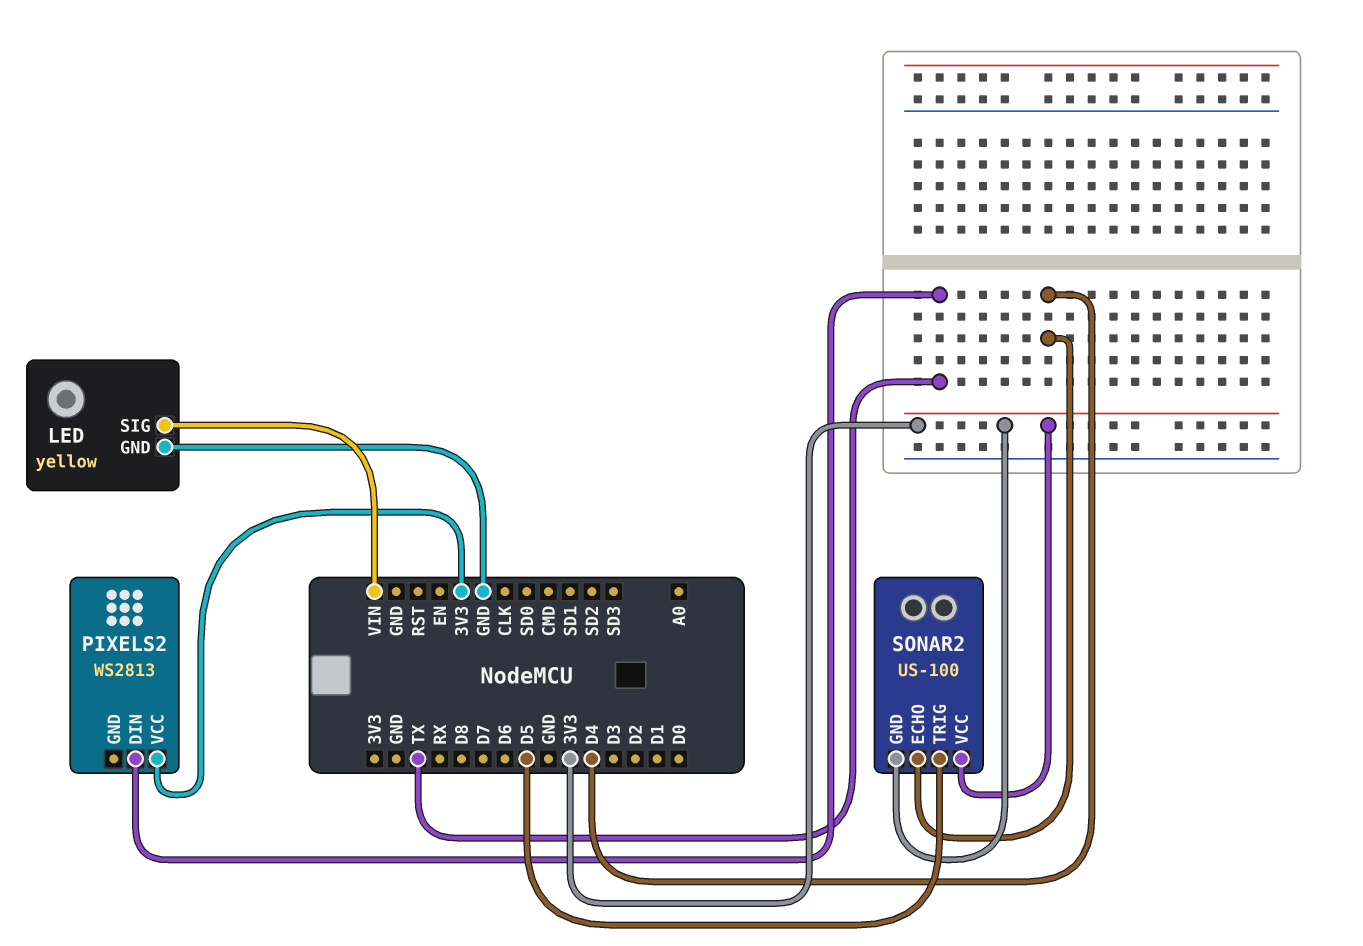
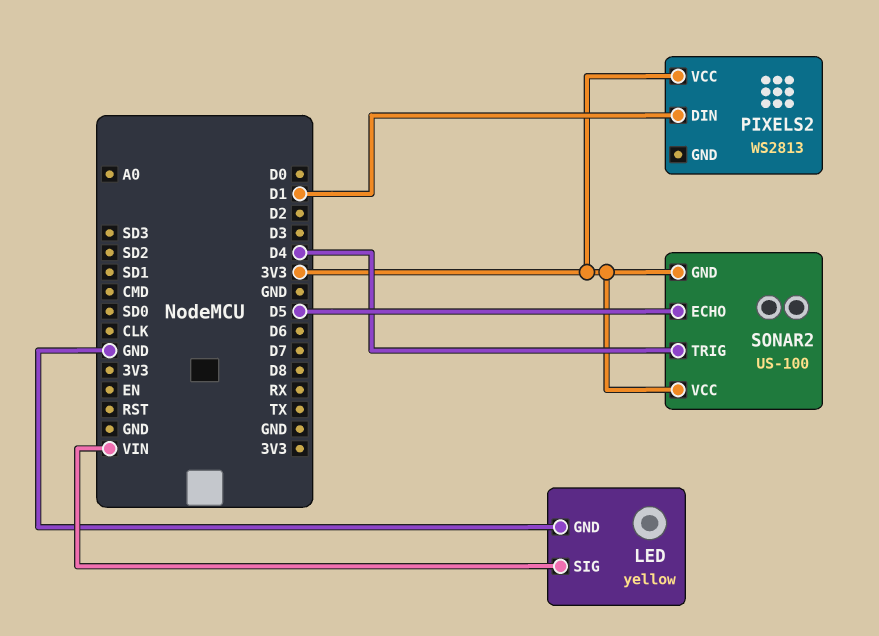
PIXELS2 pin DIN: TX -> D1
SONAR2 pin ECHO: D4 -> D5
SONAR2 pin TRIG: D5 -> D4

